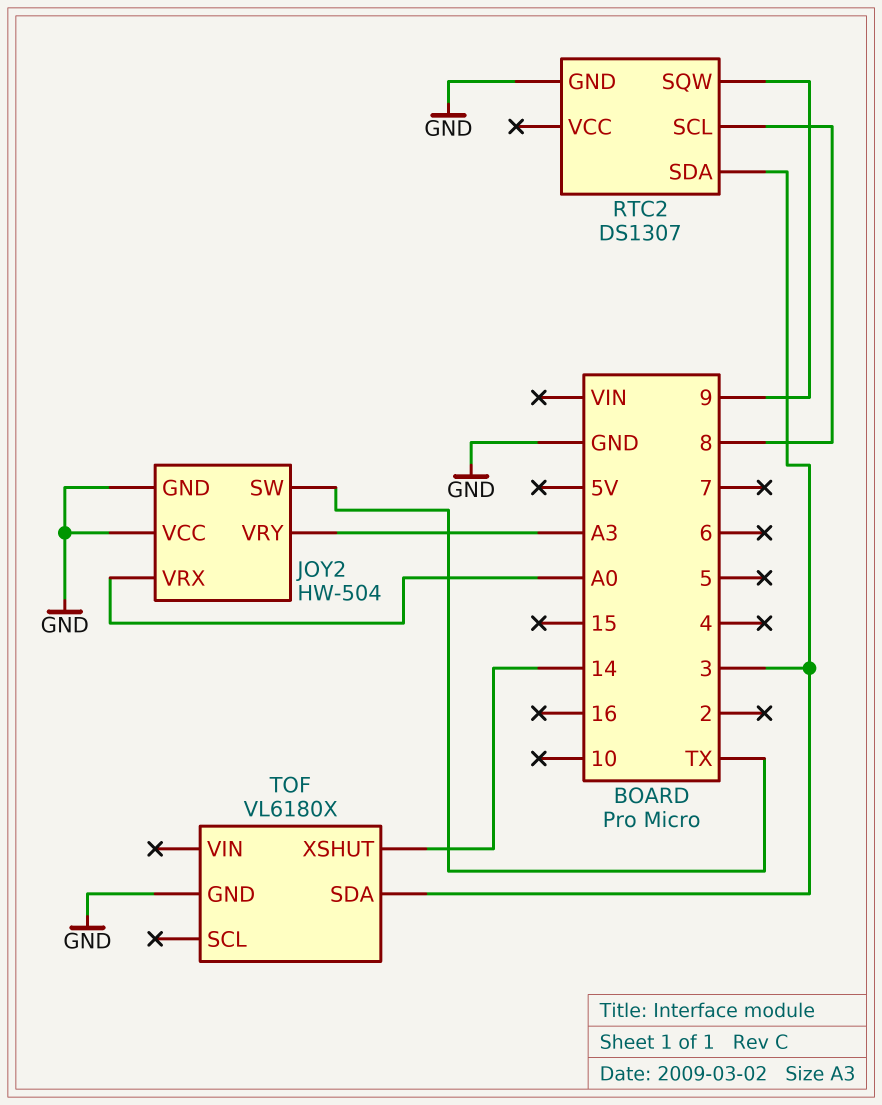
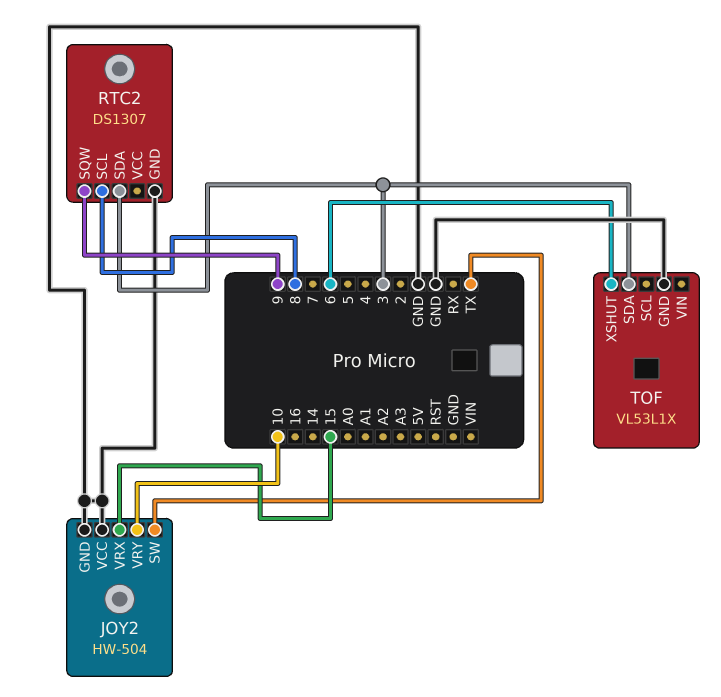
JOY2 pin VRX: A0 -> 15
JOY2 pin VRY: A3 -> 10
TOF: VL6180X -> VL53L1X
TOF pin XSHUT: 14 -> 6

